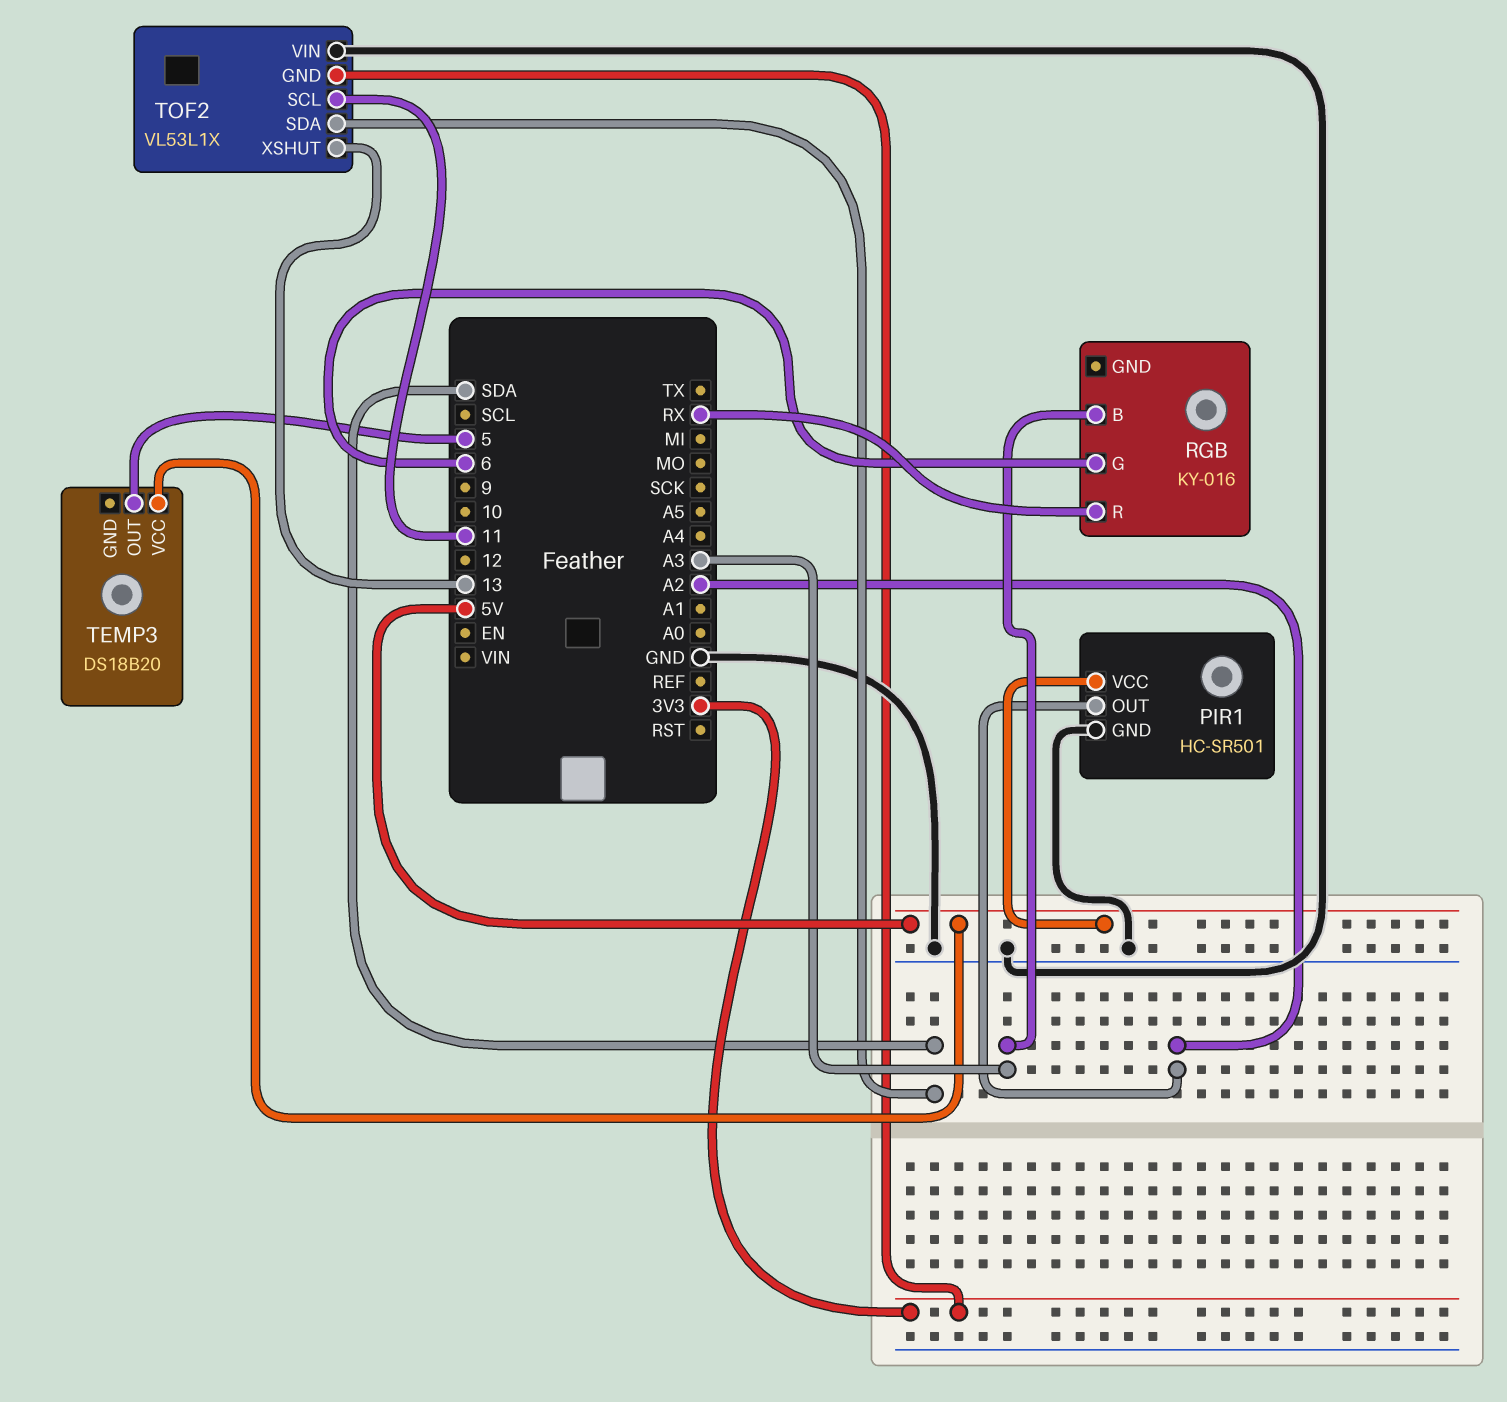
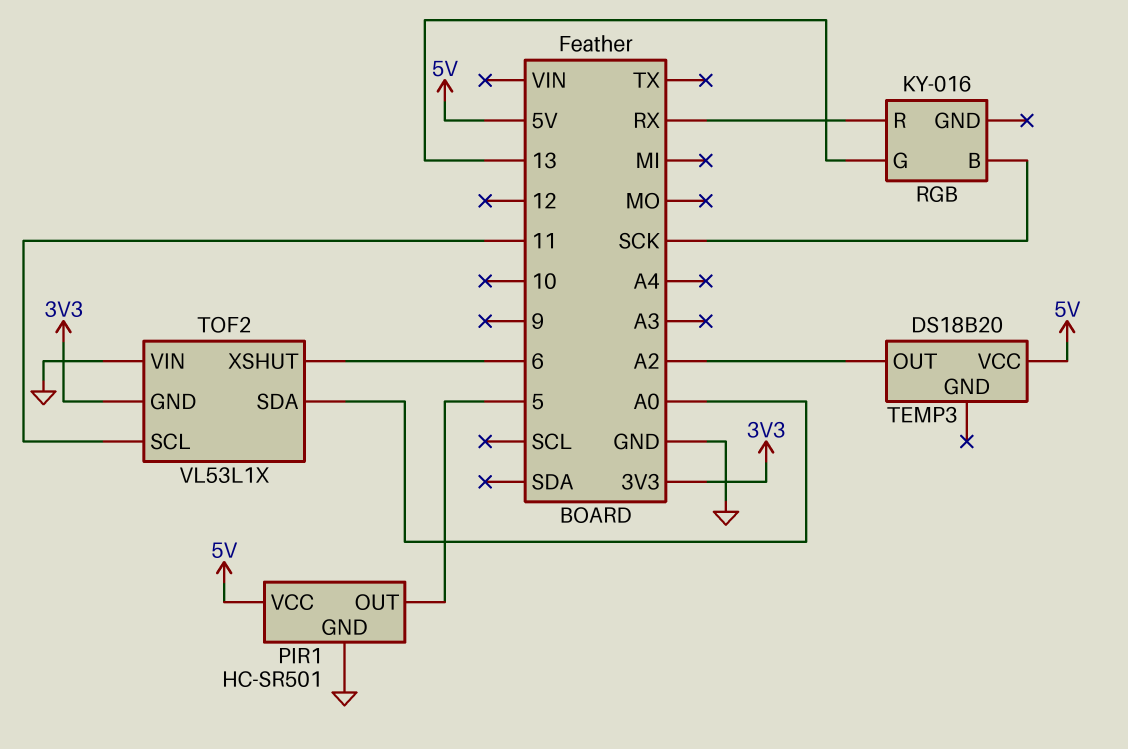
PIR1 pin OUT: A2 -> 5
RGB pin B: A3 -> SCK
RGB pin G: 6 -> 13
TEMP3 pin OUT: 5 -> A2
TOF2 pin SDA: SDA -> A0
TOF2 pin XSHUT: 13 -> 6

